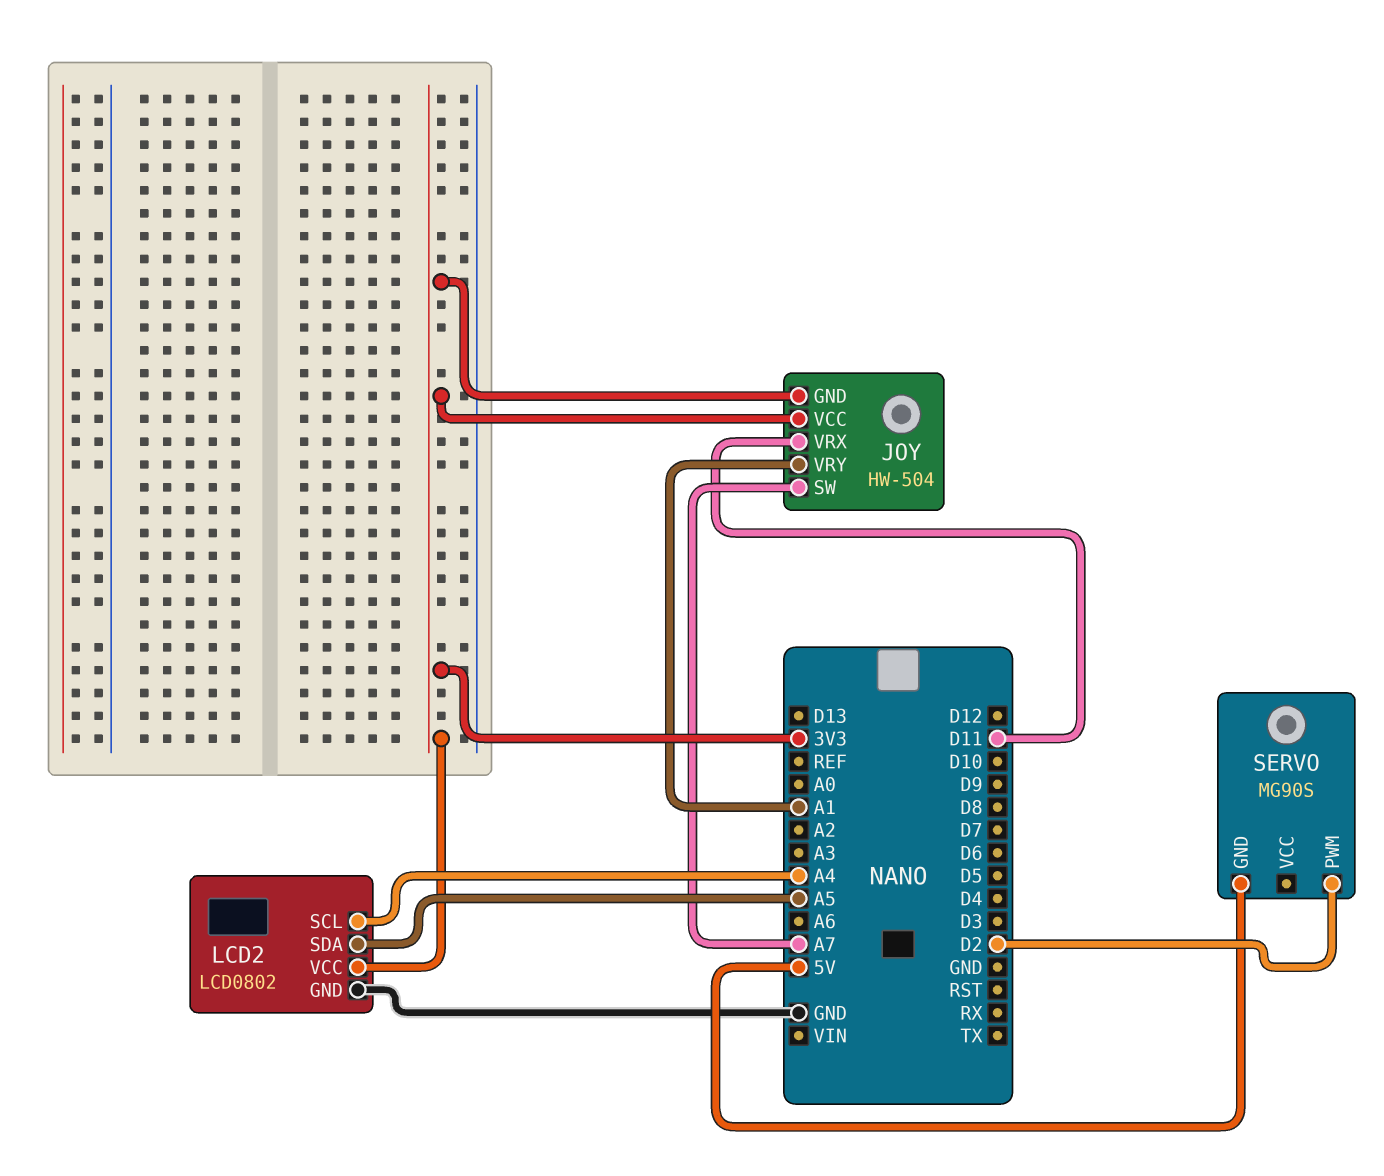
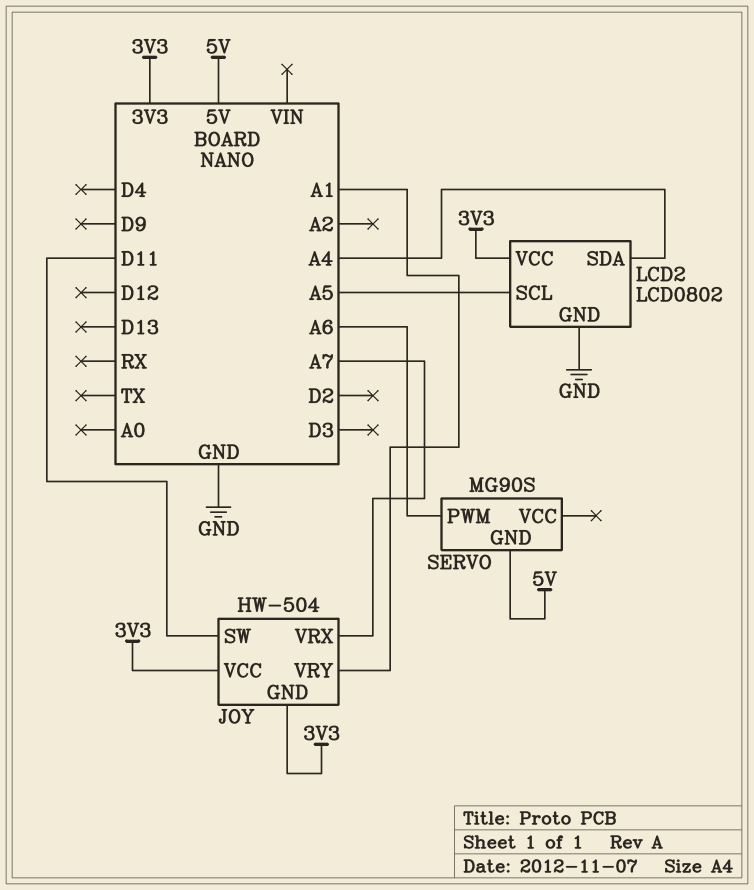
JOY pin SW: A7 -> D11
JOY pin VRX: D11 -> A7
LCD2 pin SCL: A4 -> A5
LCD2 pin SDA: A5 -> A4
SERVO pin PWM: D2 -> A6

